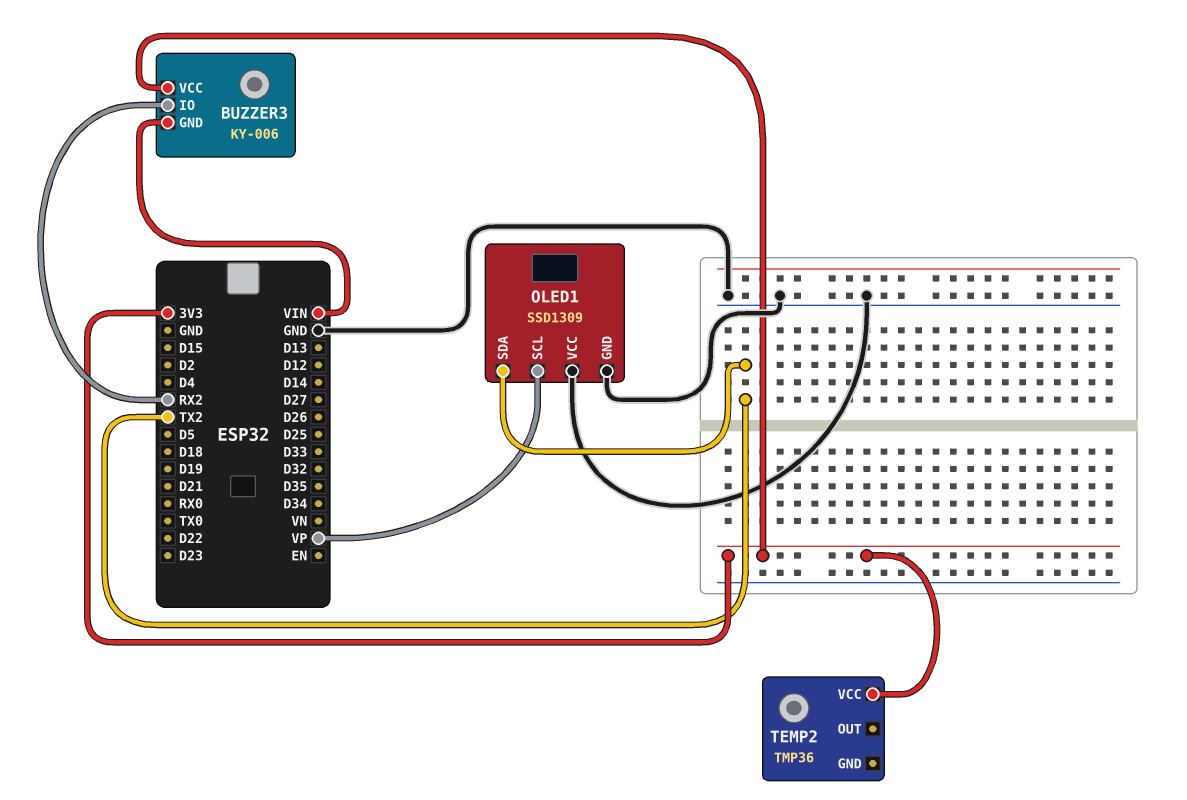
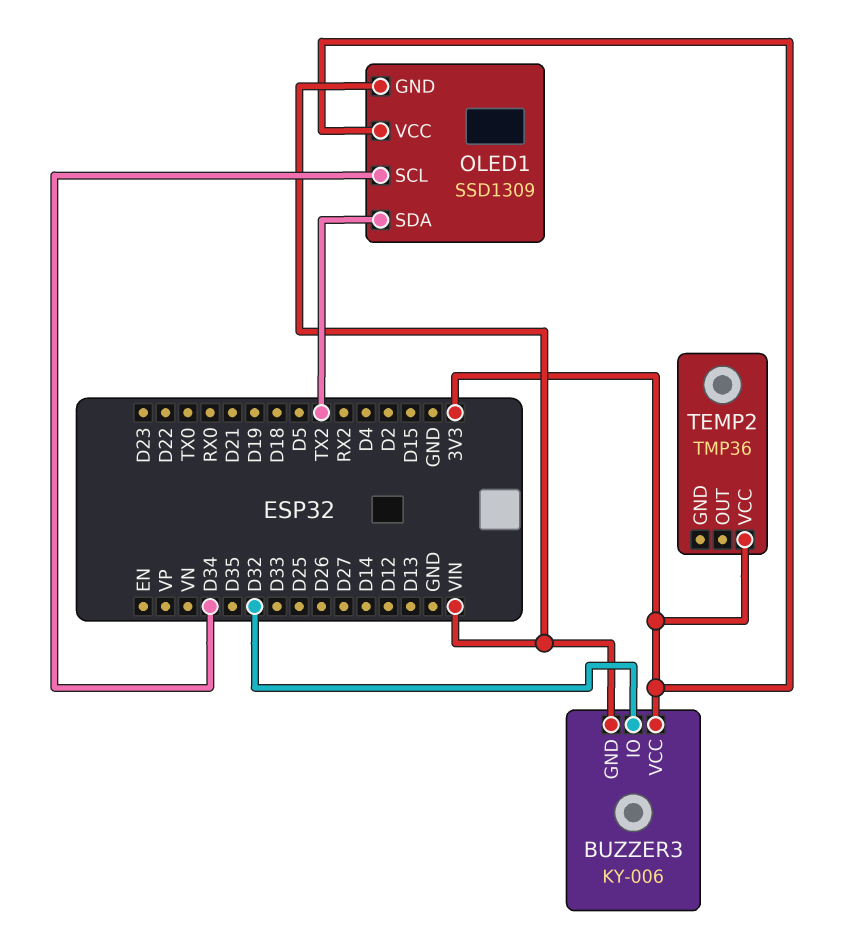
BUZZER3 pin IO: RX2 -> D32
OLED1 pin GND: GND -> VIN
OLED1 pin SCL: VP -> D34
OLED1 pin VCC: GND -> 3V3

